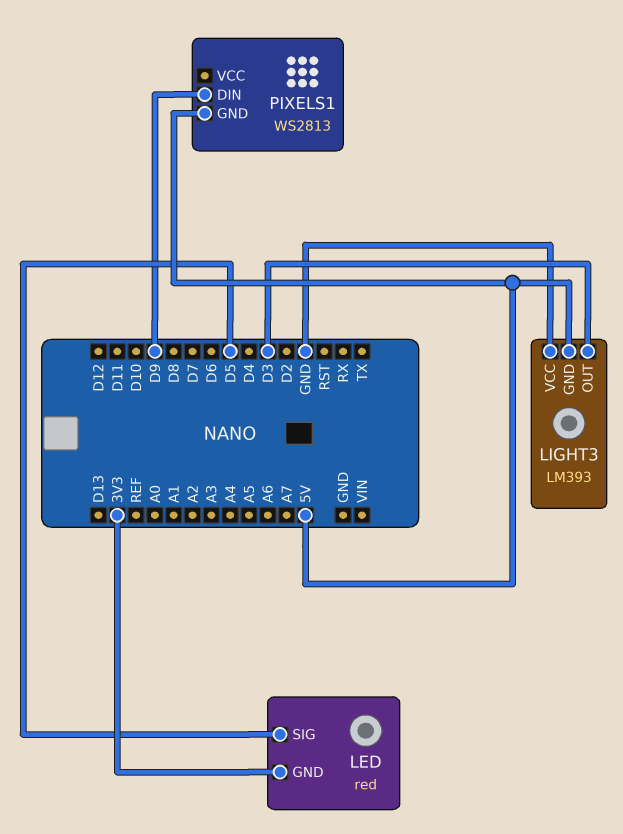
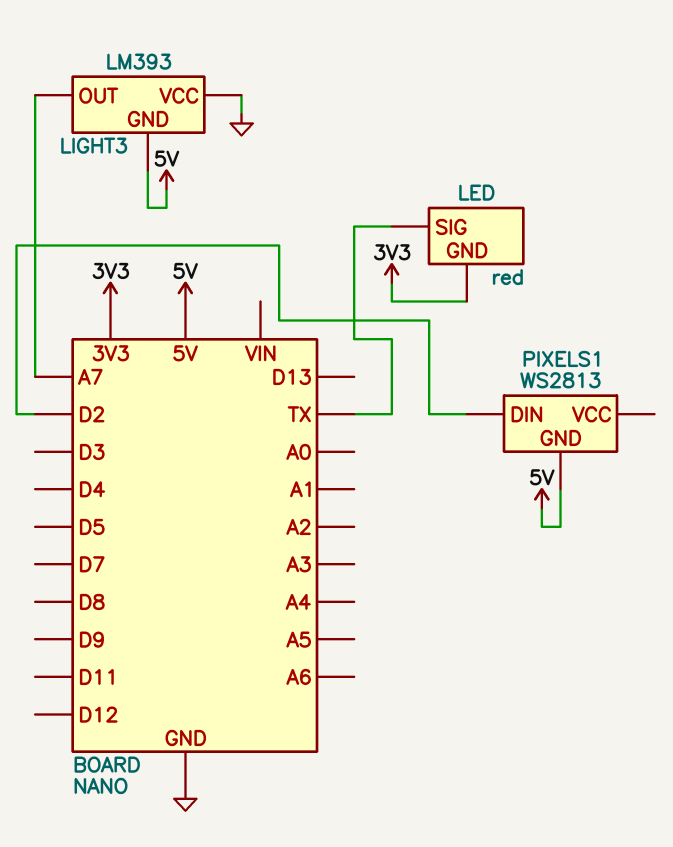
LED pin SIG: D5 -> TX
LIGHT3 pin OUT: D3 -> A7
PIXELS1 pin DIN: D9 -> D2

